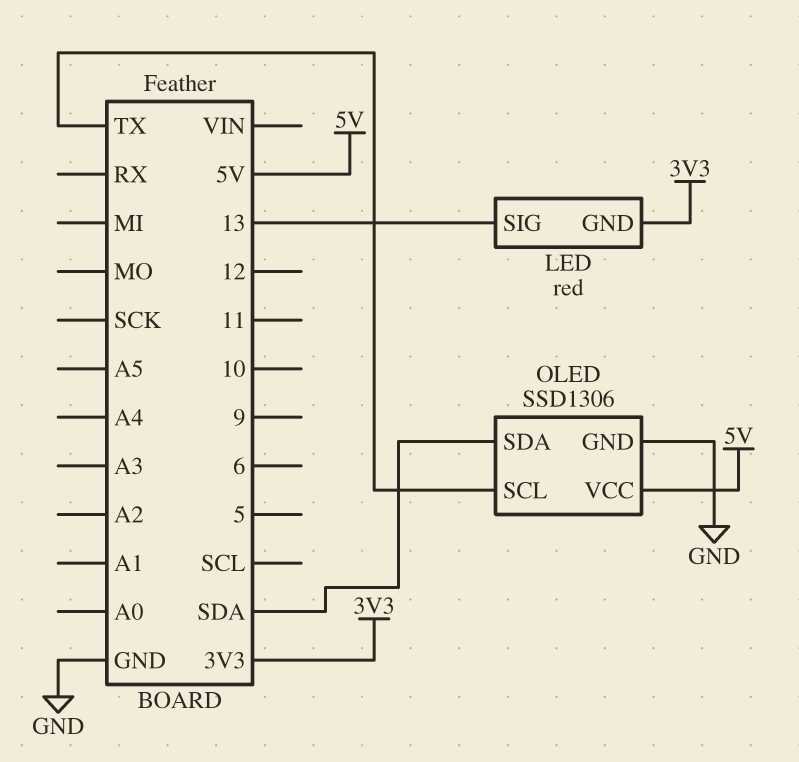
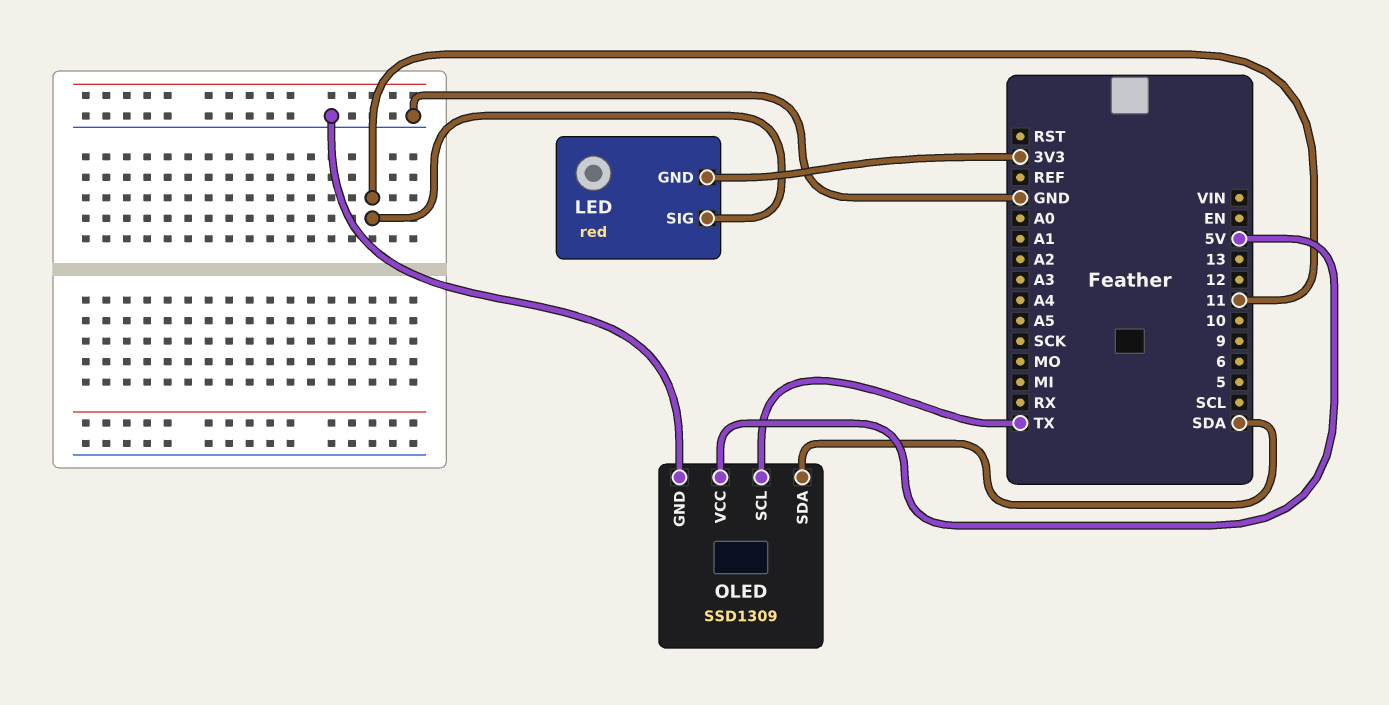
LED pin SIG: 13 -> 11
OLED: SSD1306 -> SSD1309

